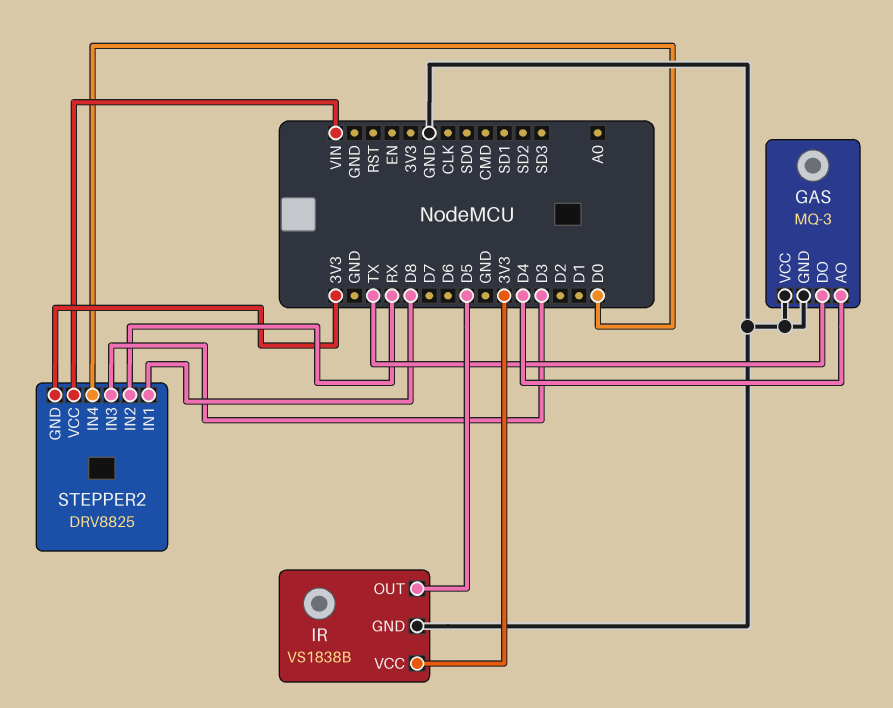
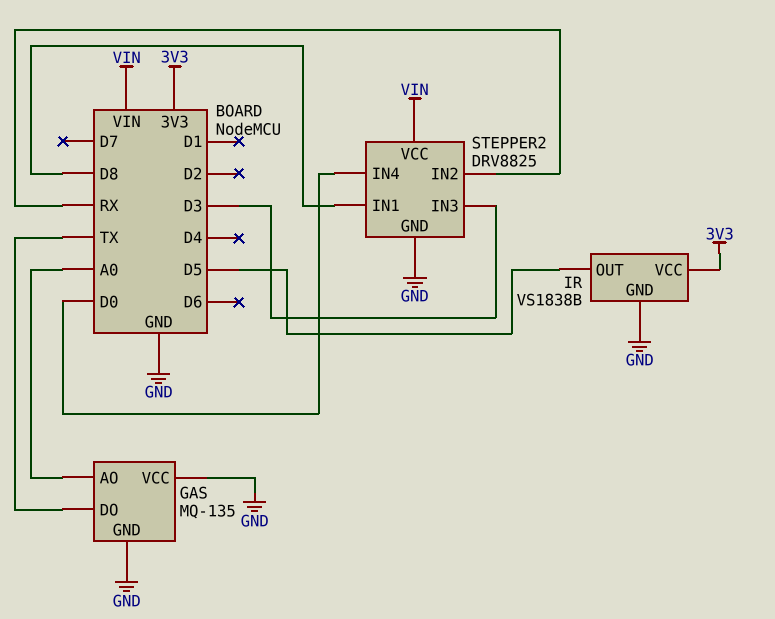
GAS: MQ-3 -> MQ-135
GAS pin AO: D4 -> A0
STEPPER2 pin GND: 3V3 -> GND

